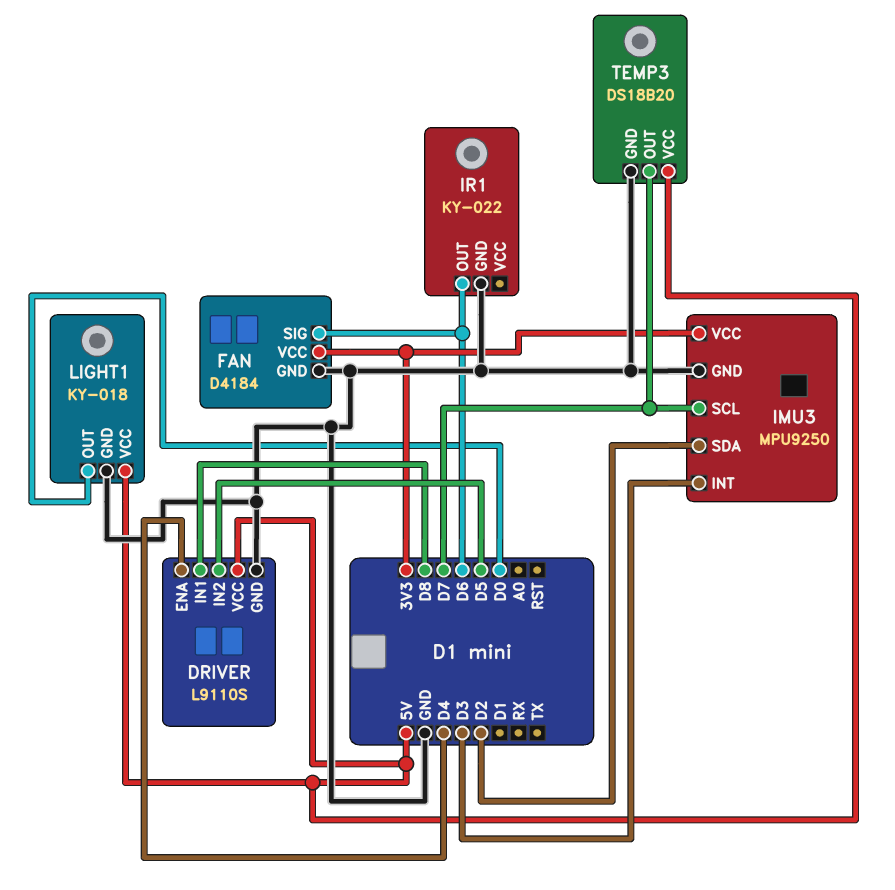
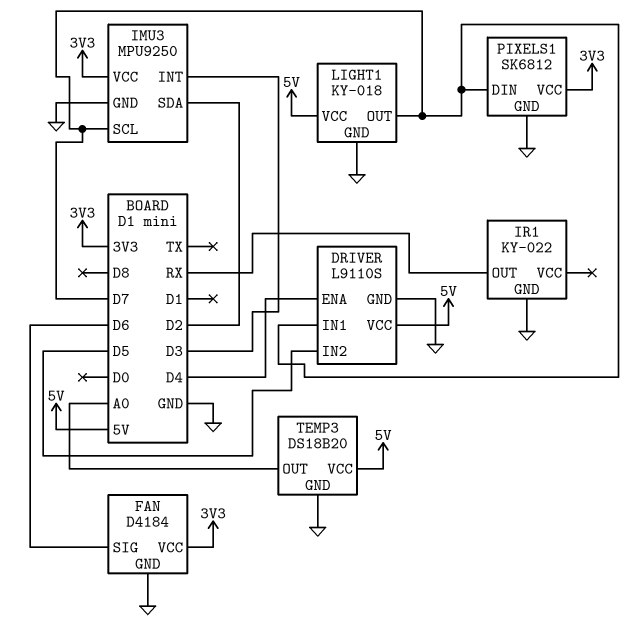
DRIVER pin IN1: D8 -> D7
IR1 pin OUT: D6 -> RX
LIGHT1 pin OUT: D0 -> D7
PIXELS1: none -> SK6812
PIXELS1 pin DIN: none -> D7
PIXELS1 pin GND: none -> GND
PIXELS1 pin VCC: none -> 3V3
TEMP3 pin OUT: D7 -> A0

